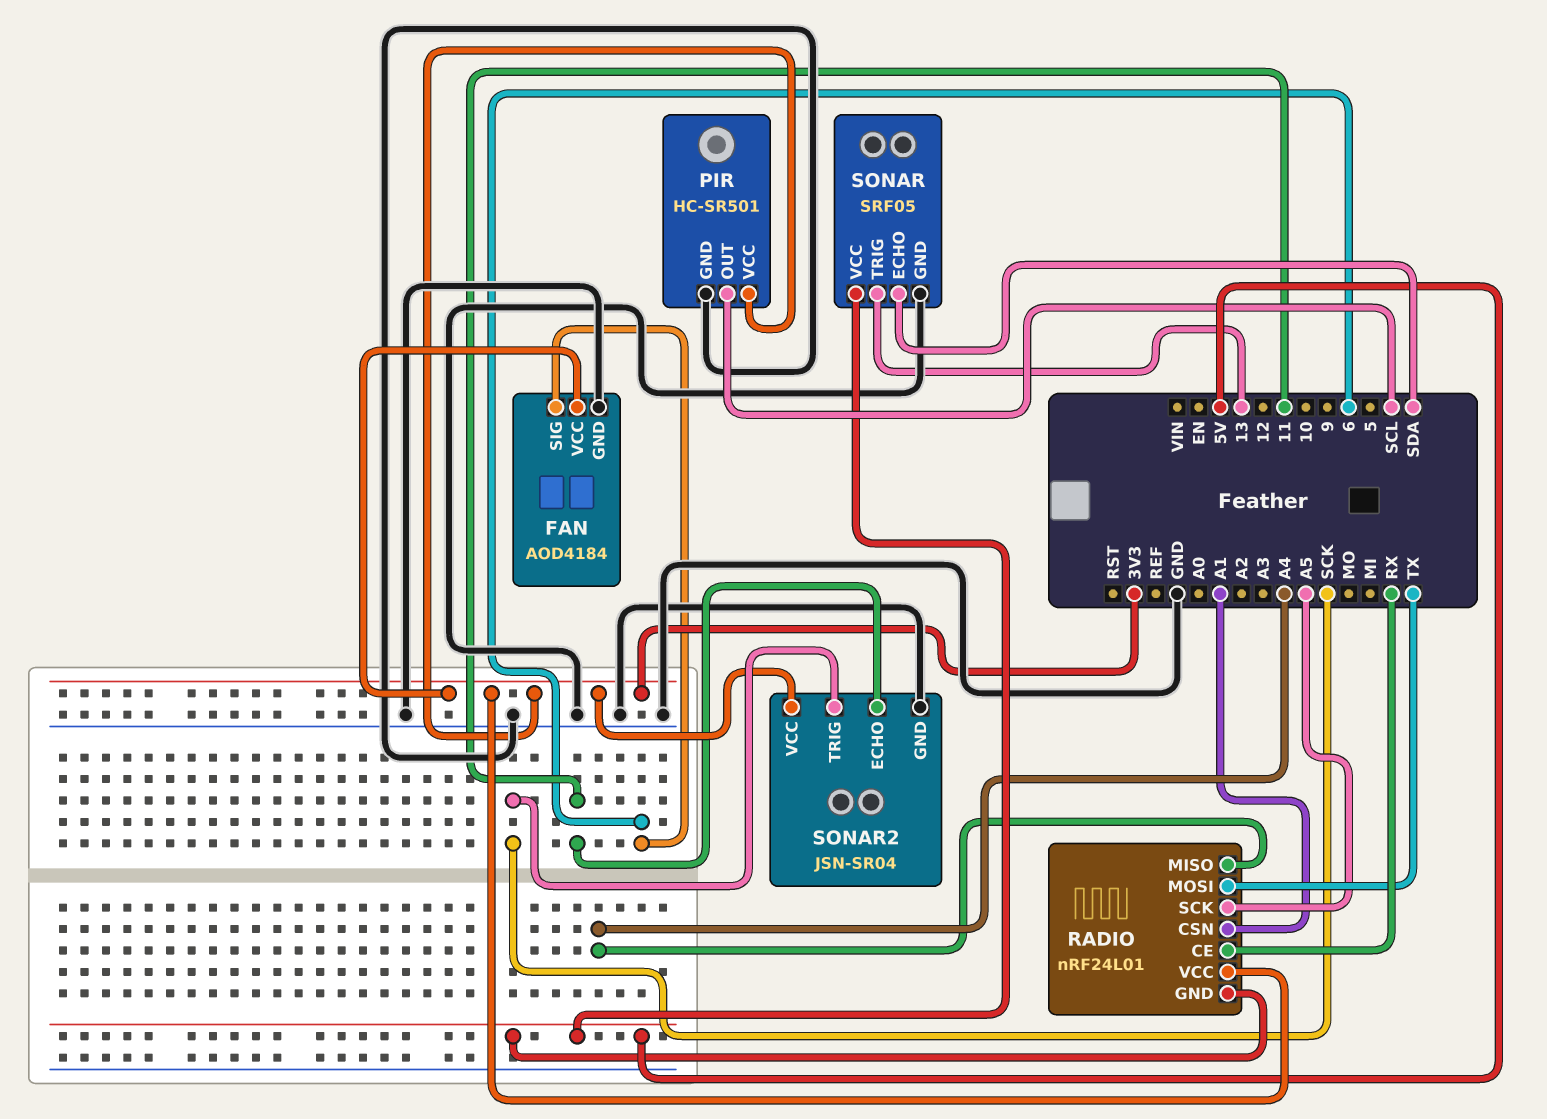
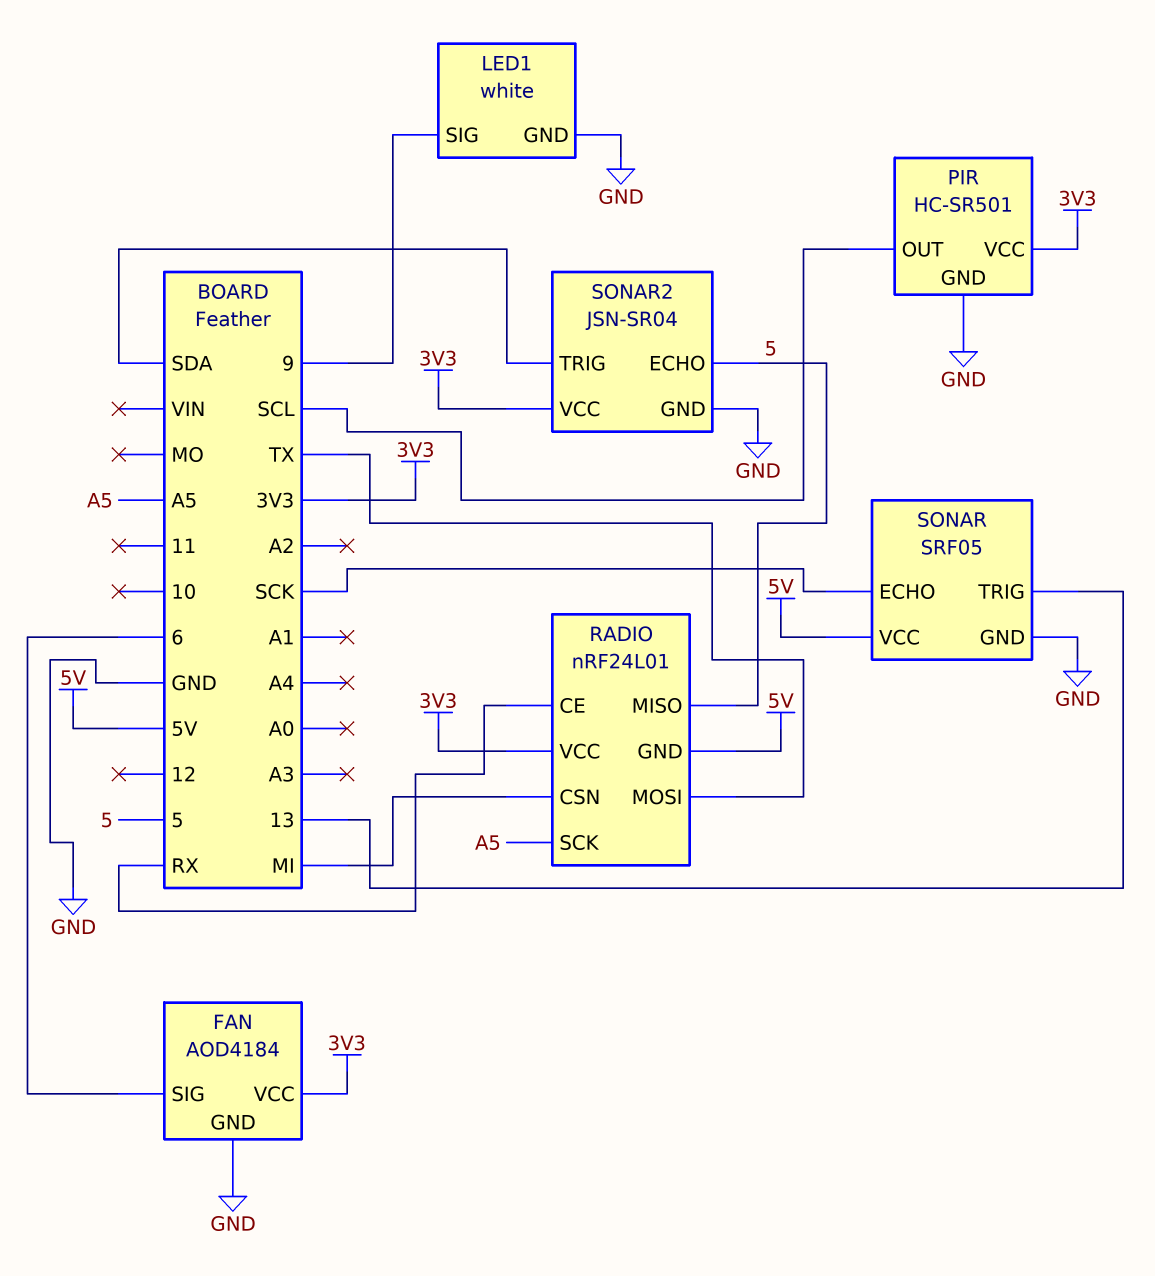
LED1: none -> white
LED1 pin GND: none -> GND
LED1 pin SIG: none -> 9
RADIO pin CSN: A1 -> MI
RADIO pin MISO: A4 -> 5
SONAR pin ECHO: SDA -> SCK
SONAR2 pin ECHO: 11 -> 5
SONAR2 pin TRIG: SCK -> SDA

